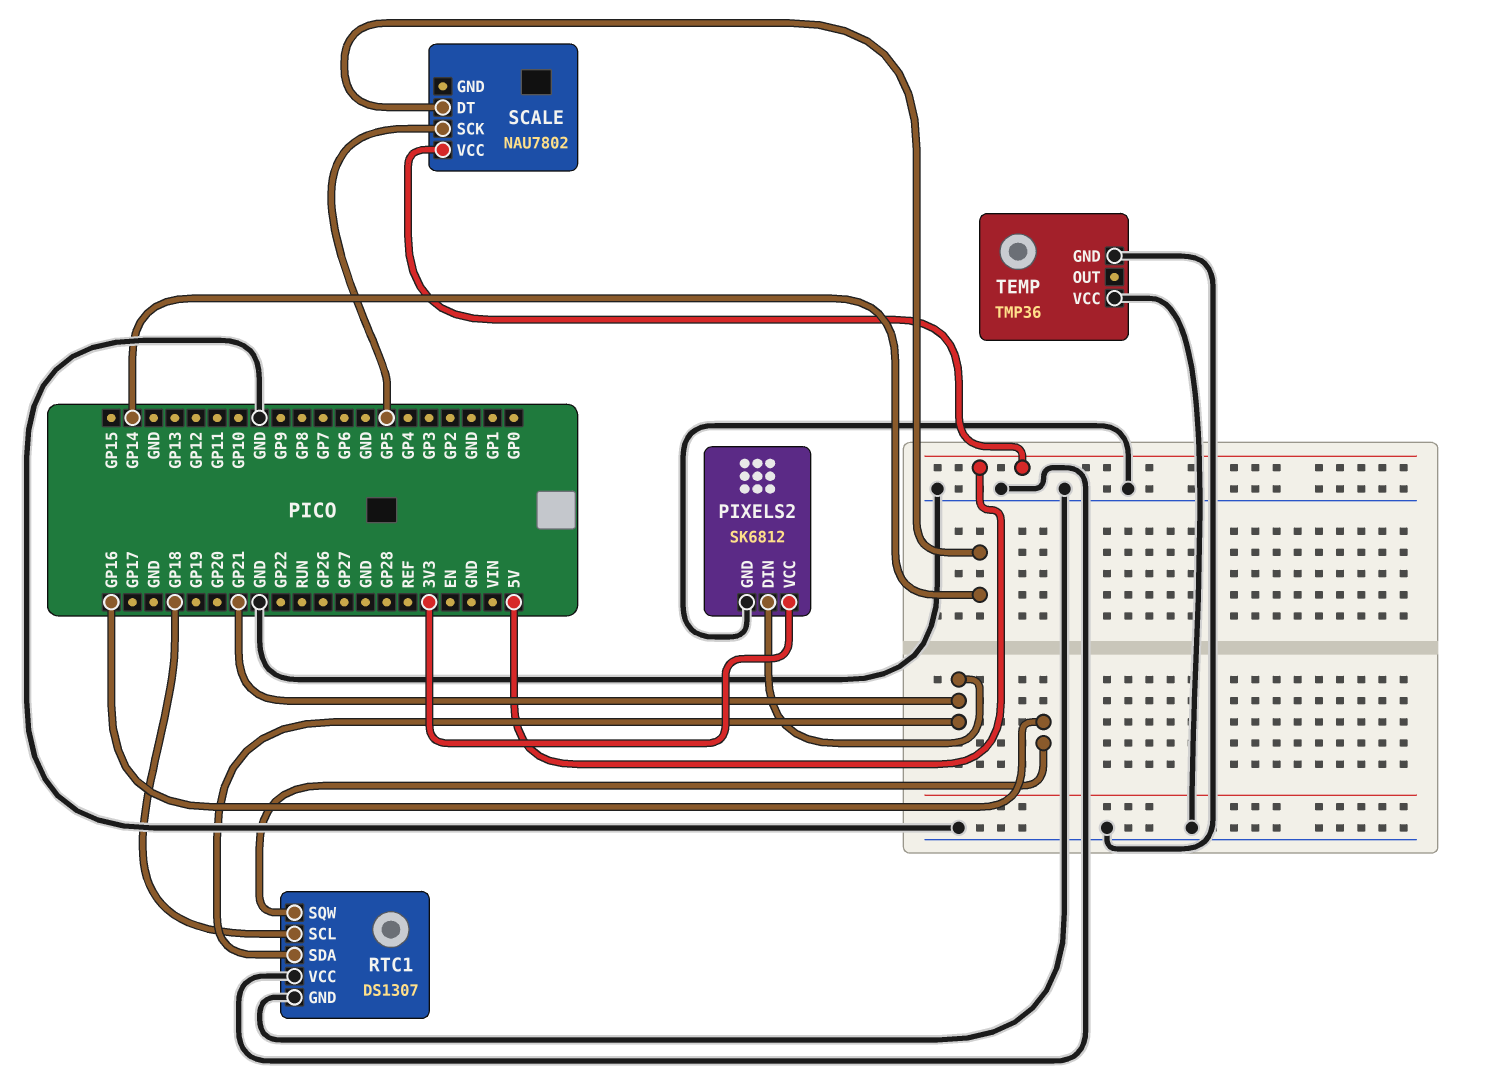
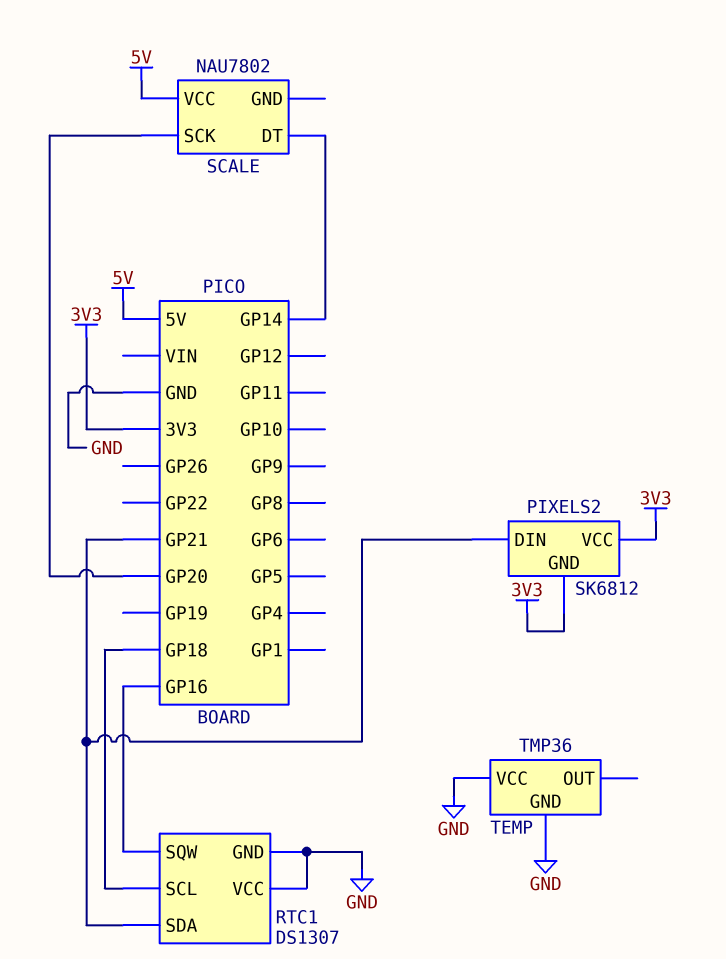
PIXELS2 pin GND: GND -> 3V3
SCALE pin SCK: GP5 -> GP20

